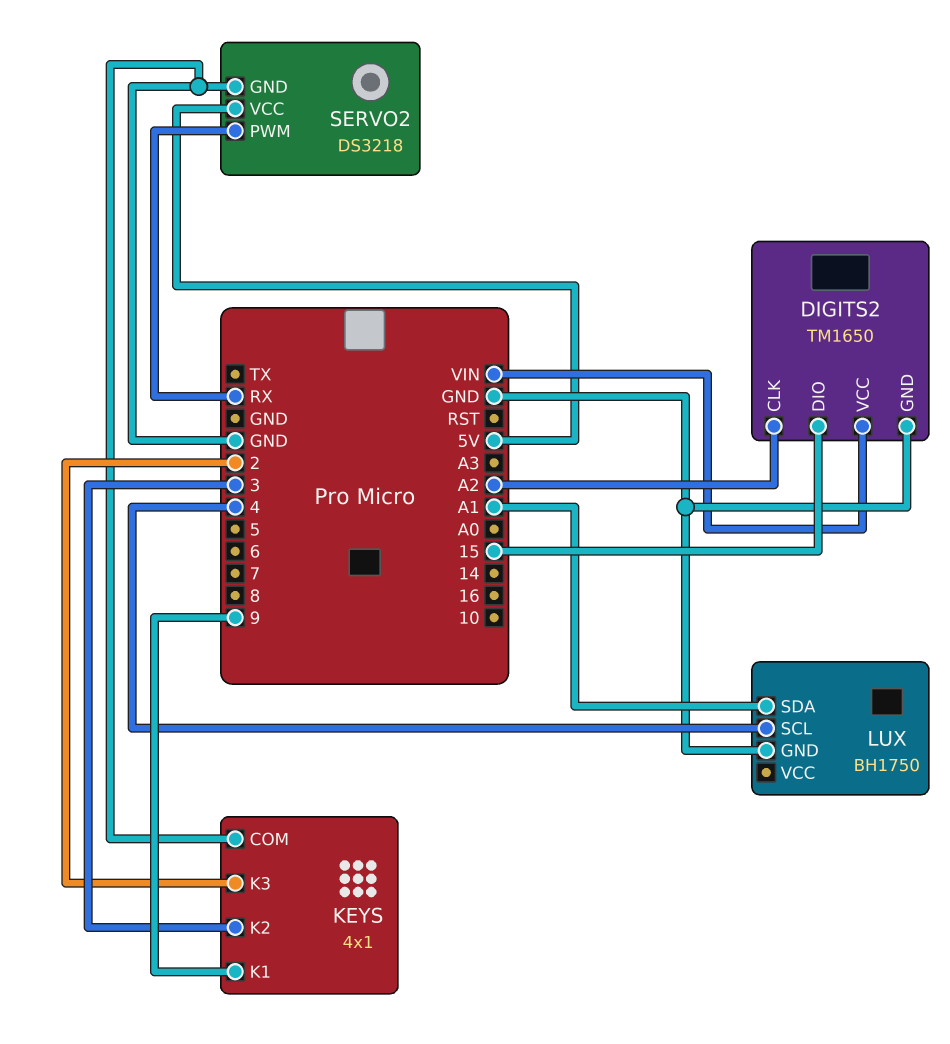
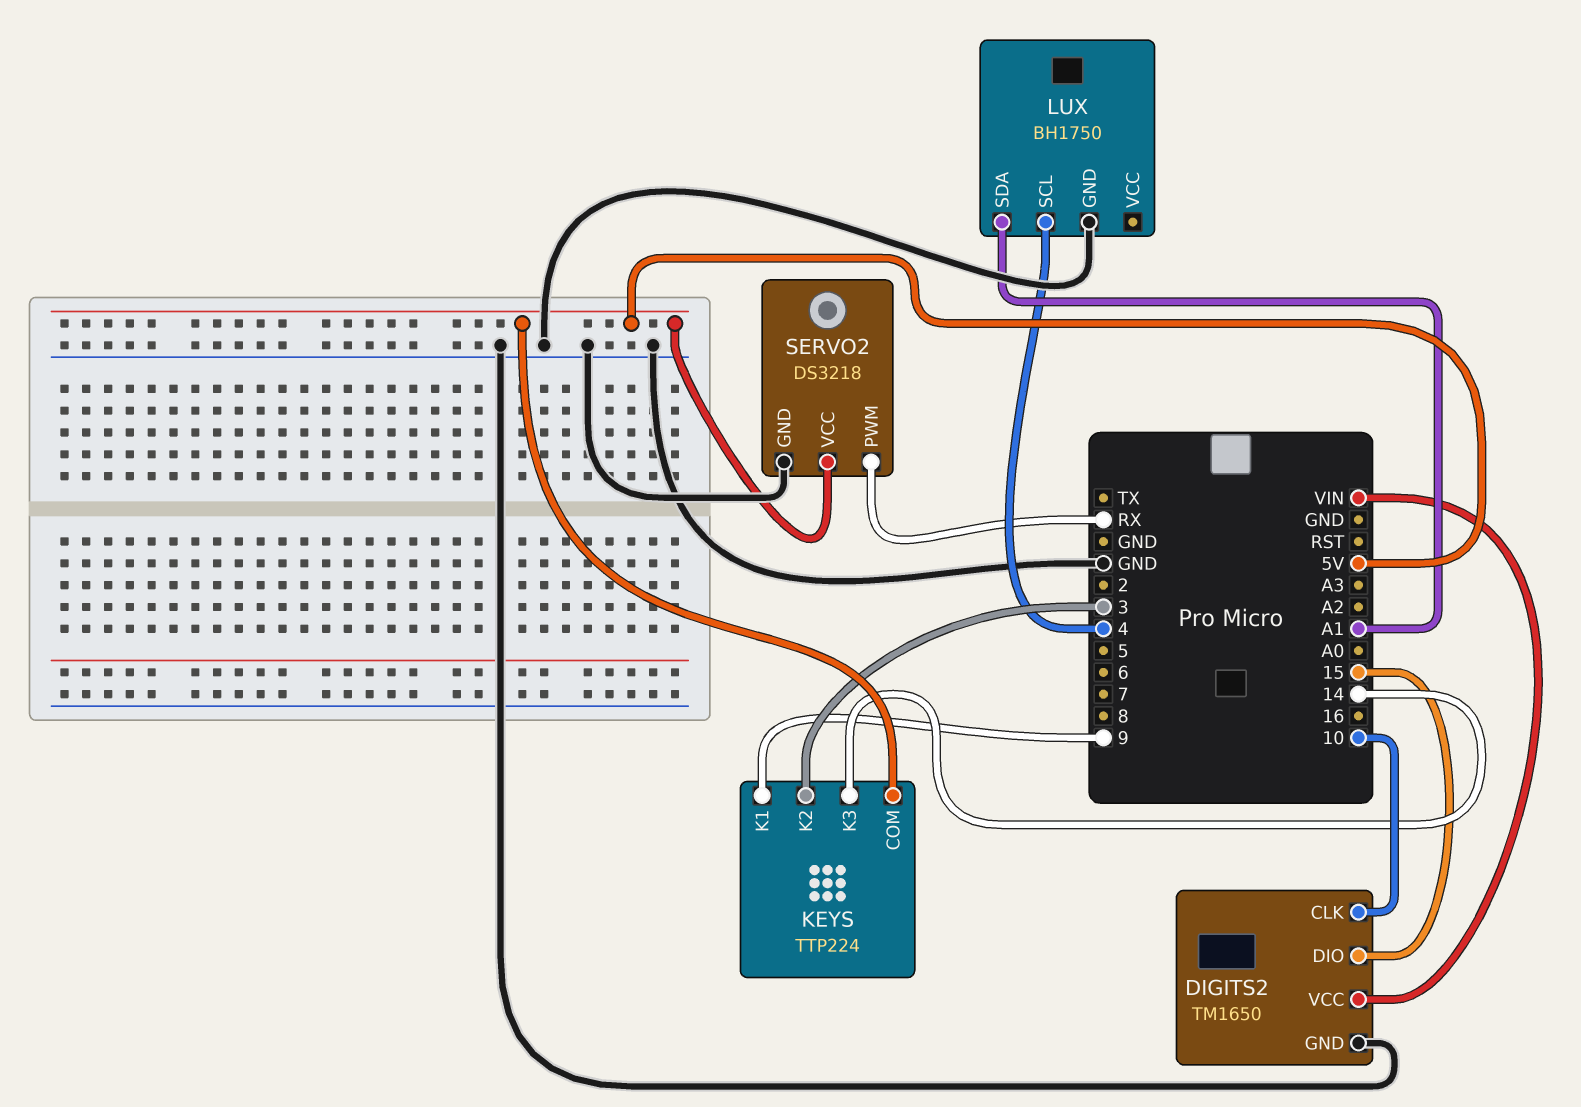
DIGITS2 pin CLK: A2 -> 10
KEYS: 4x1 -> TTP224
KEYS pin COM: GND -> 5V
KEYS pin K3: 2 -> 14

